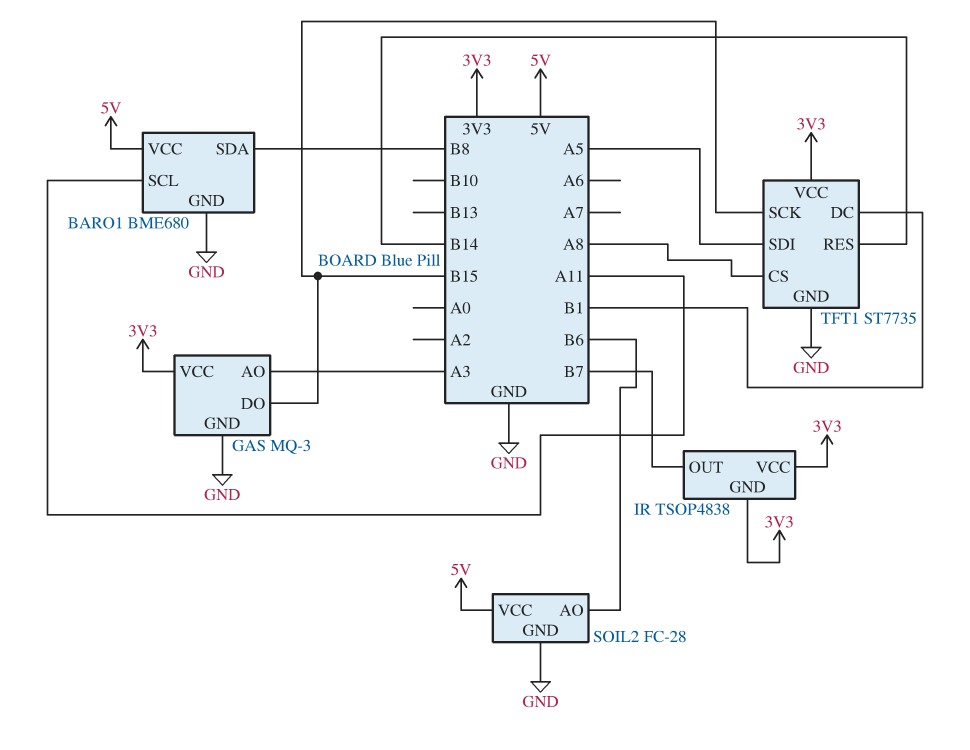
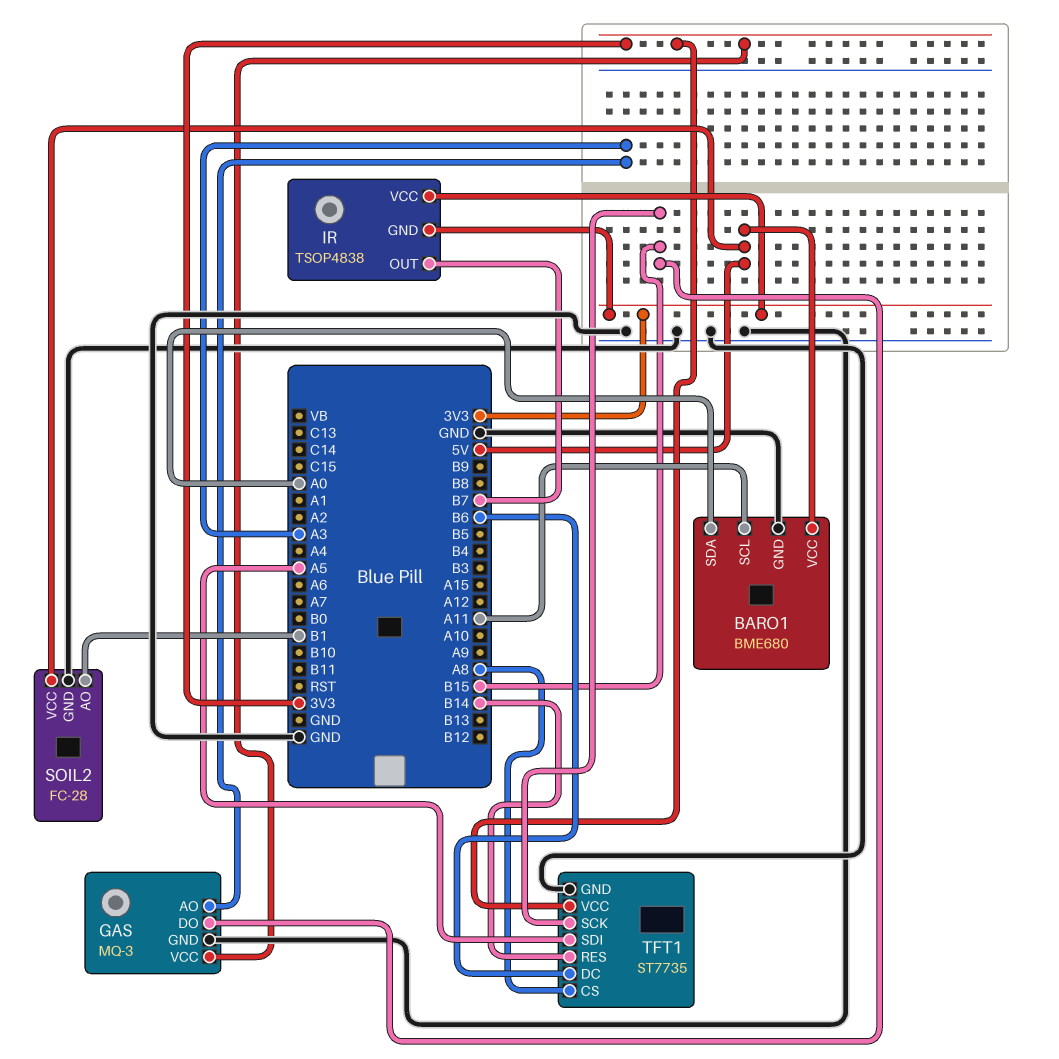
BARO1 pin SDA: B8 -> A0
SOIL2 pin AO: B6 -> B1
TFT1 pin DC: B1 -> B6

